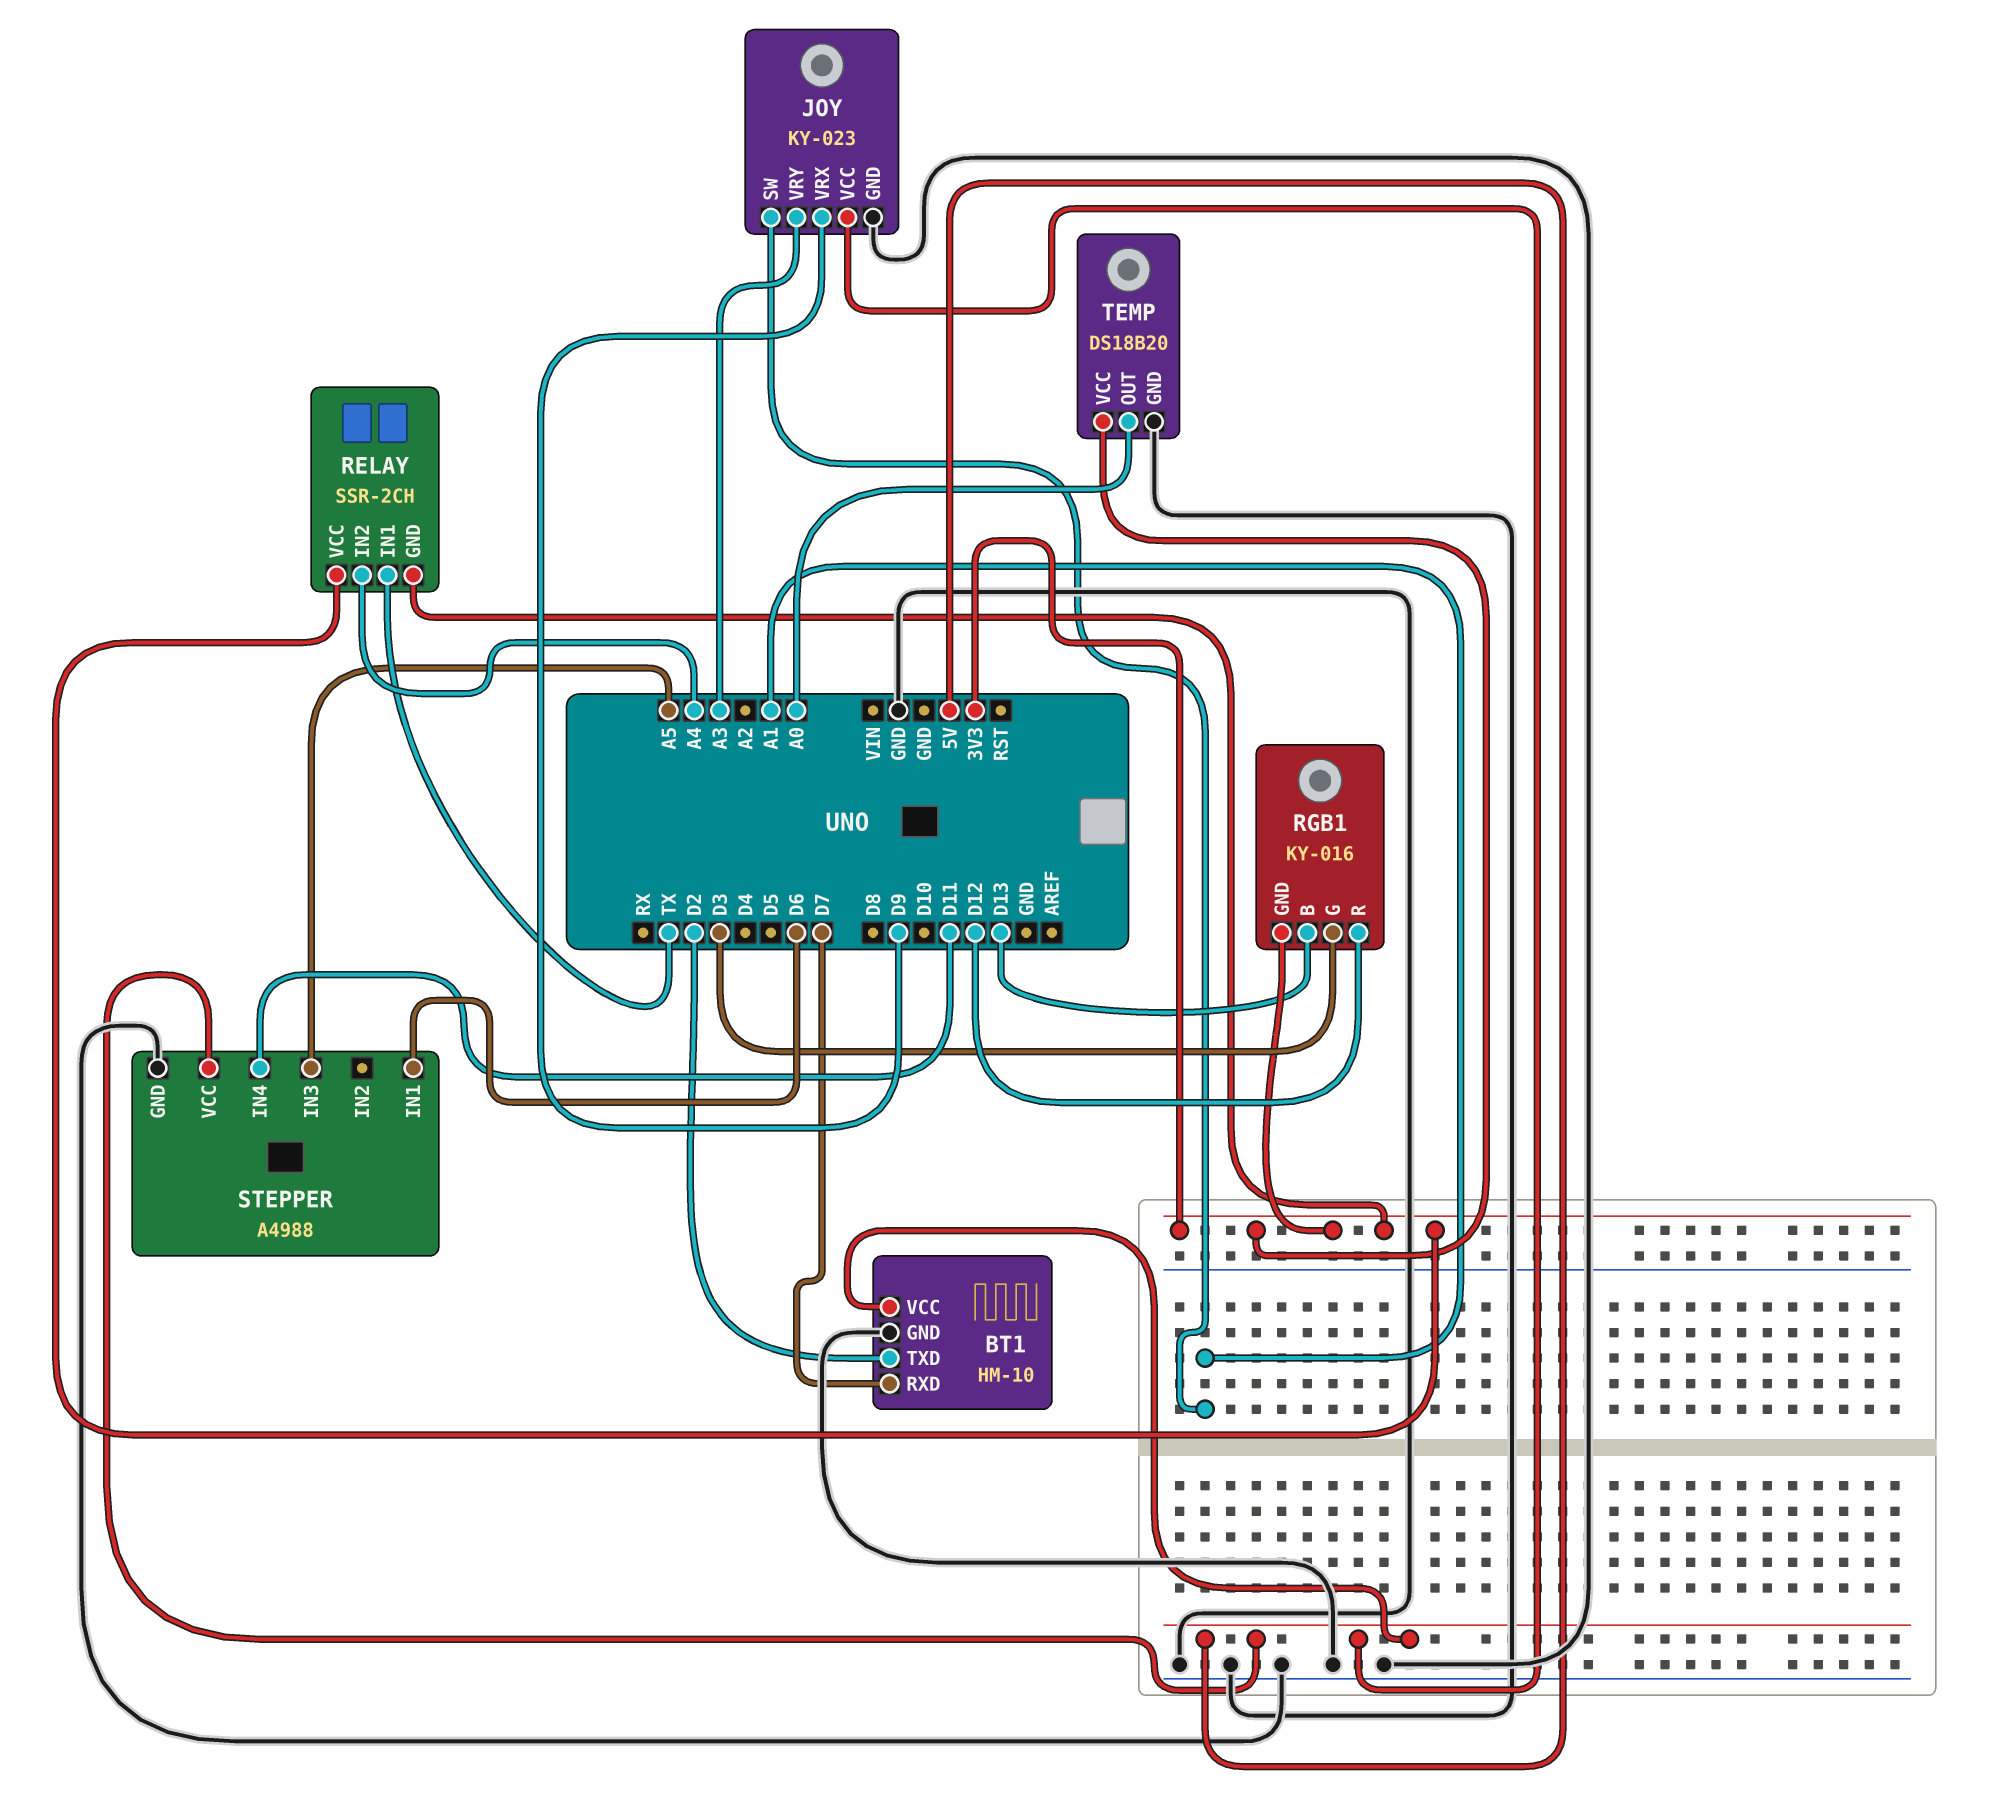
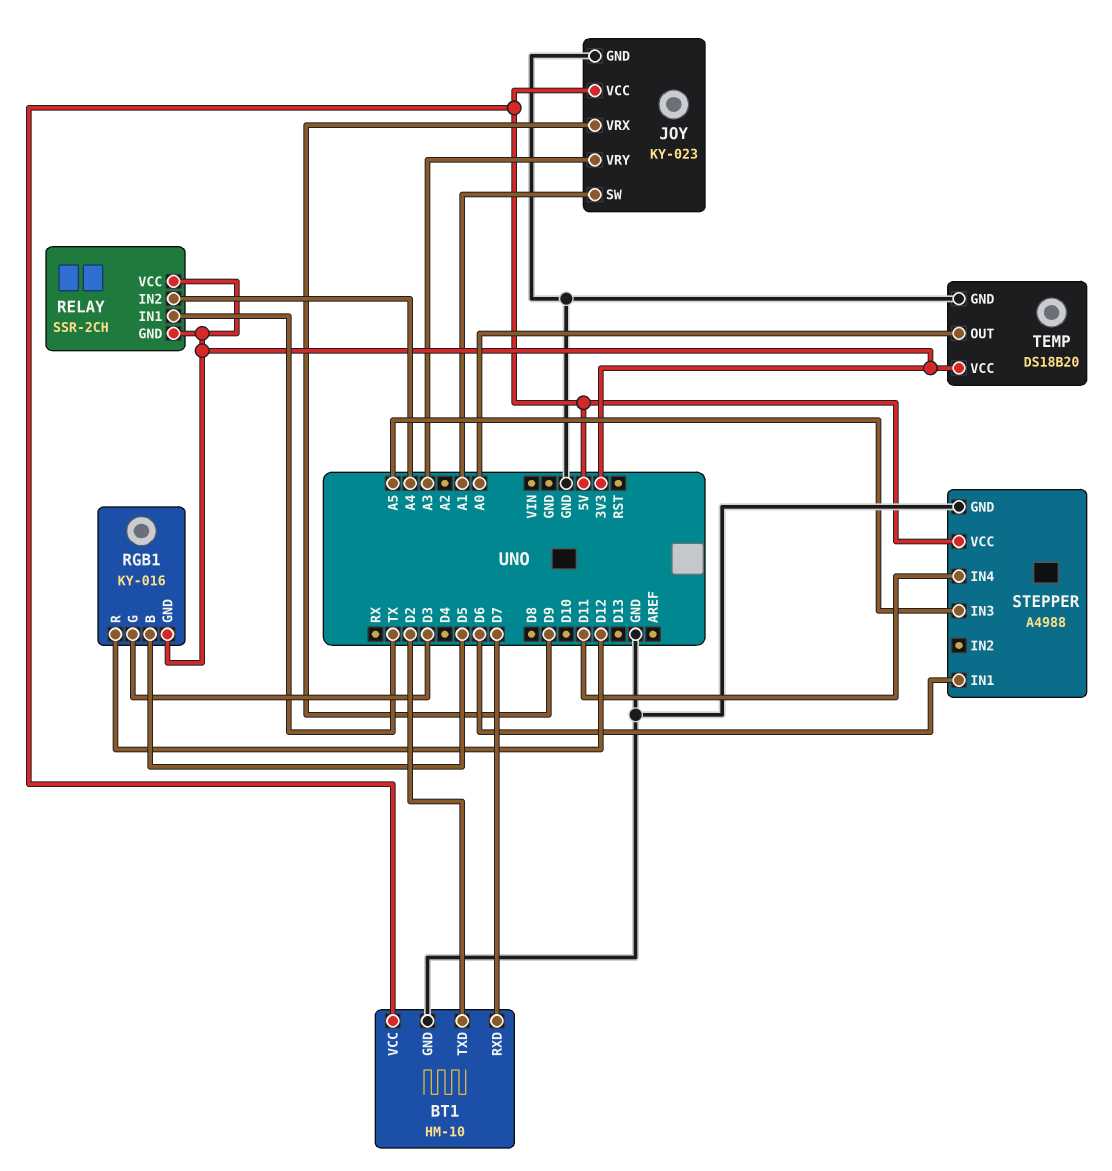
RGB1 pin B: D13 -> D5

